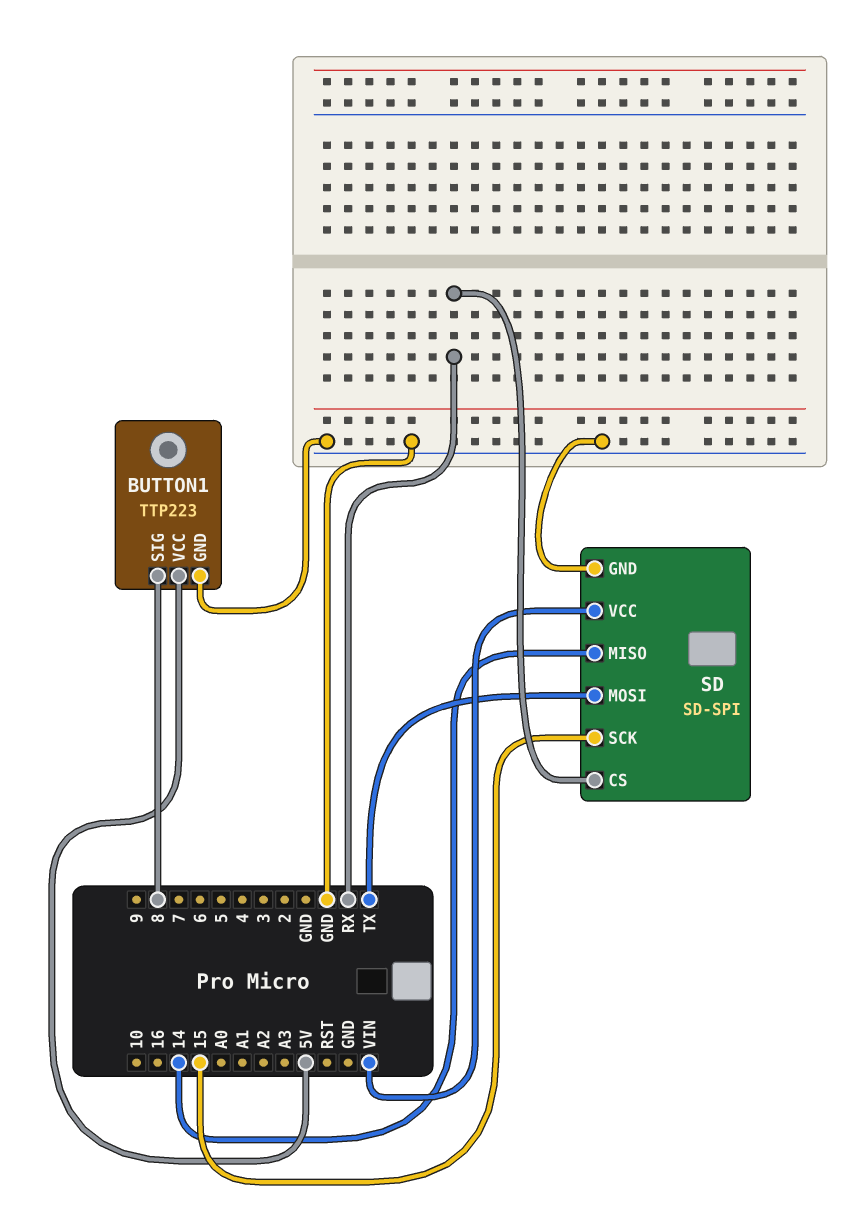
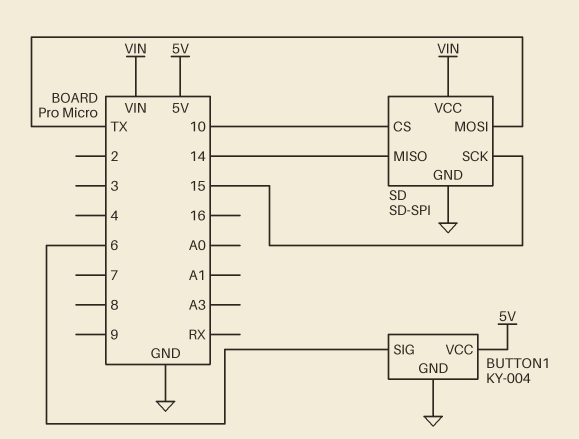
BUTTON1: TTP223 -> KY-004
BUTTON1 pin SIG: 8 -> 6
SD pin CS: RX -> 10

